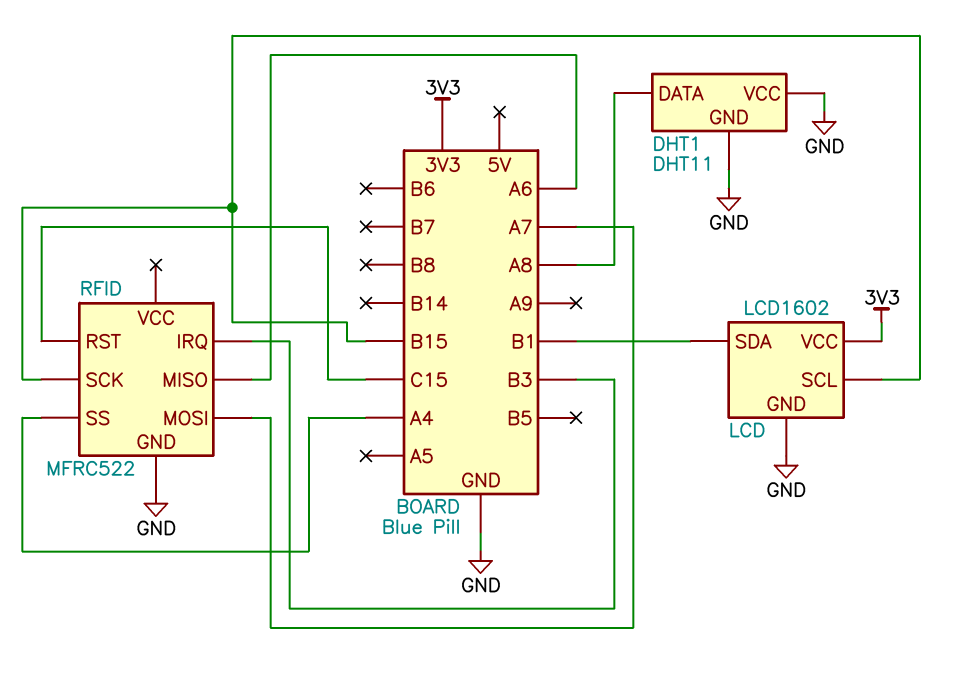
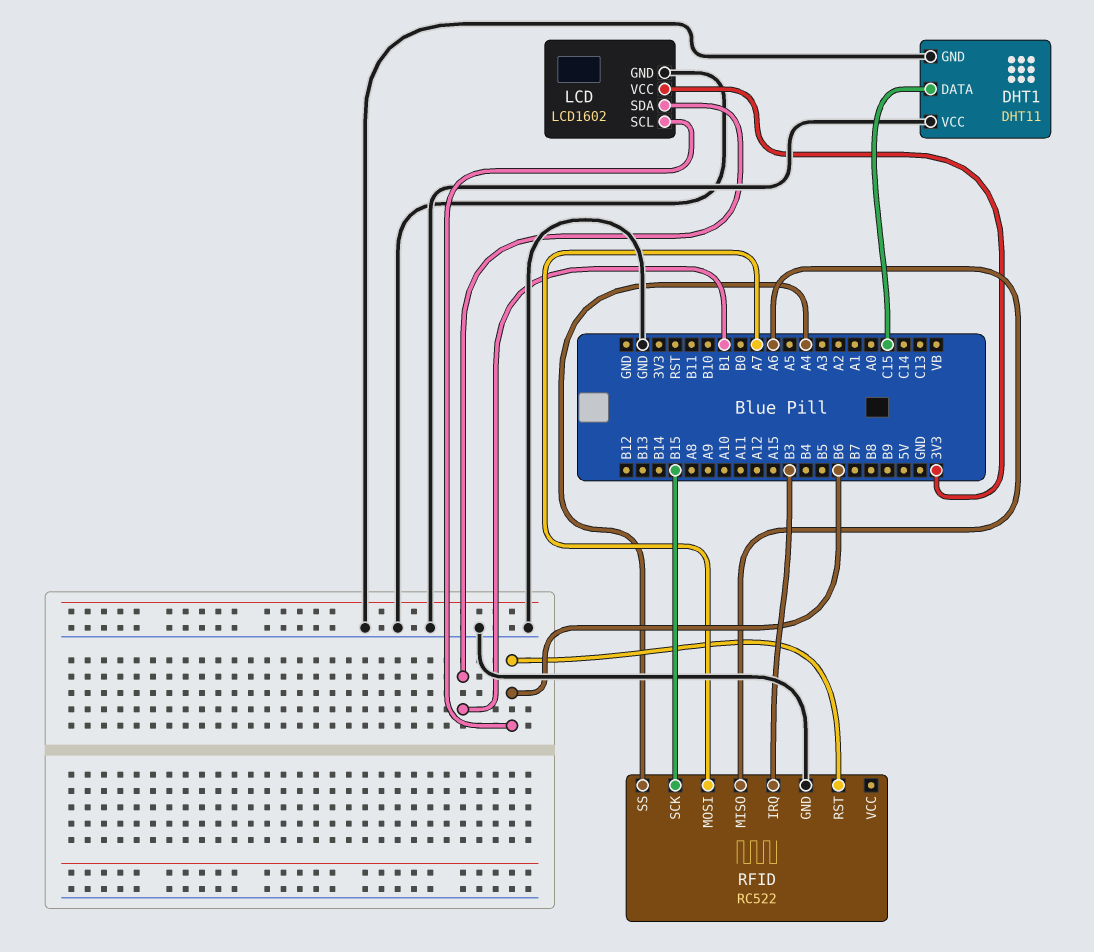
DHT1 pin DATA: A8 -> C15
LCD pin SCL: B15 -> B6
RFID: MFRC522 -> RC522
RFID pin RST: C15 -> B6

